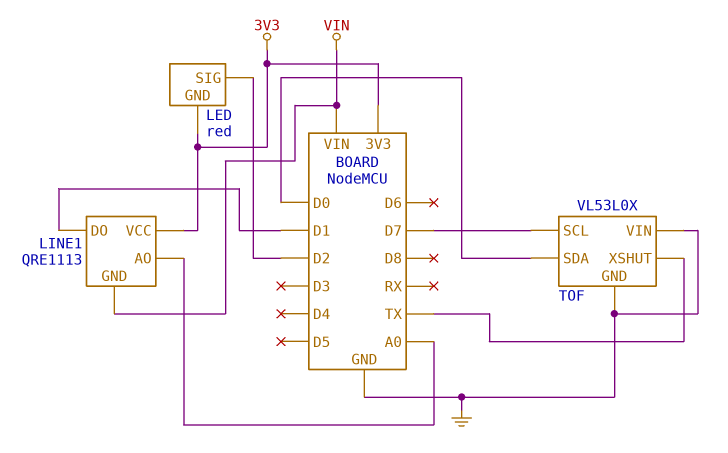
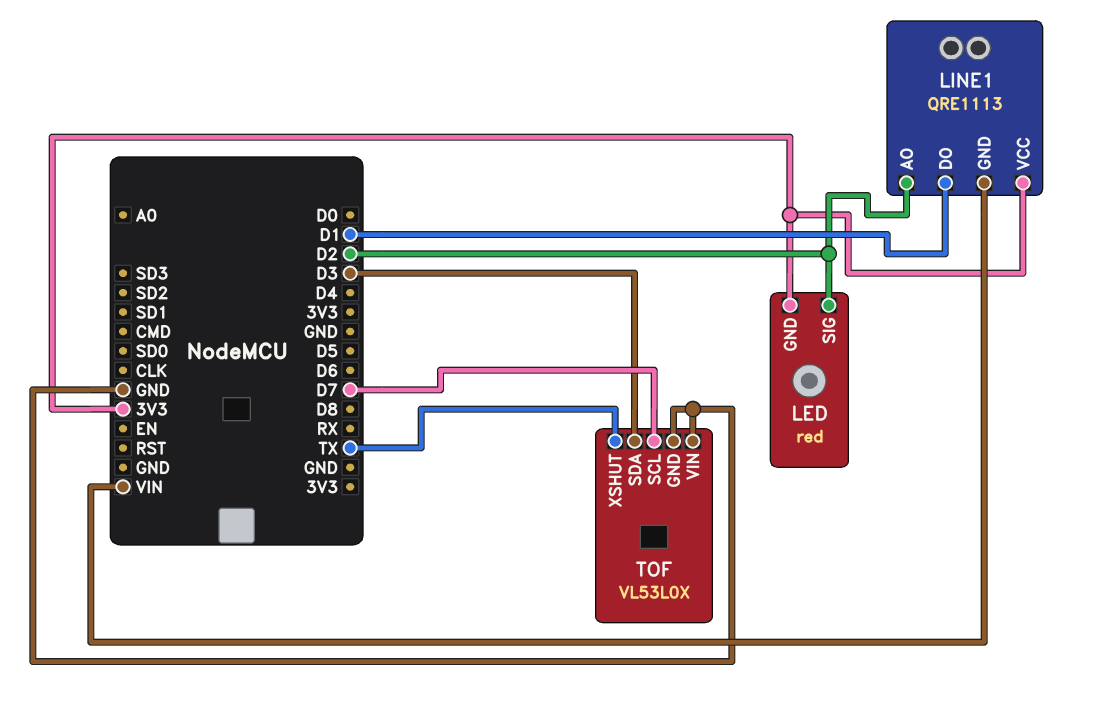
LINE1 pin AO: A0 -> D2
TOF pin SDA: D0 -> D3

